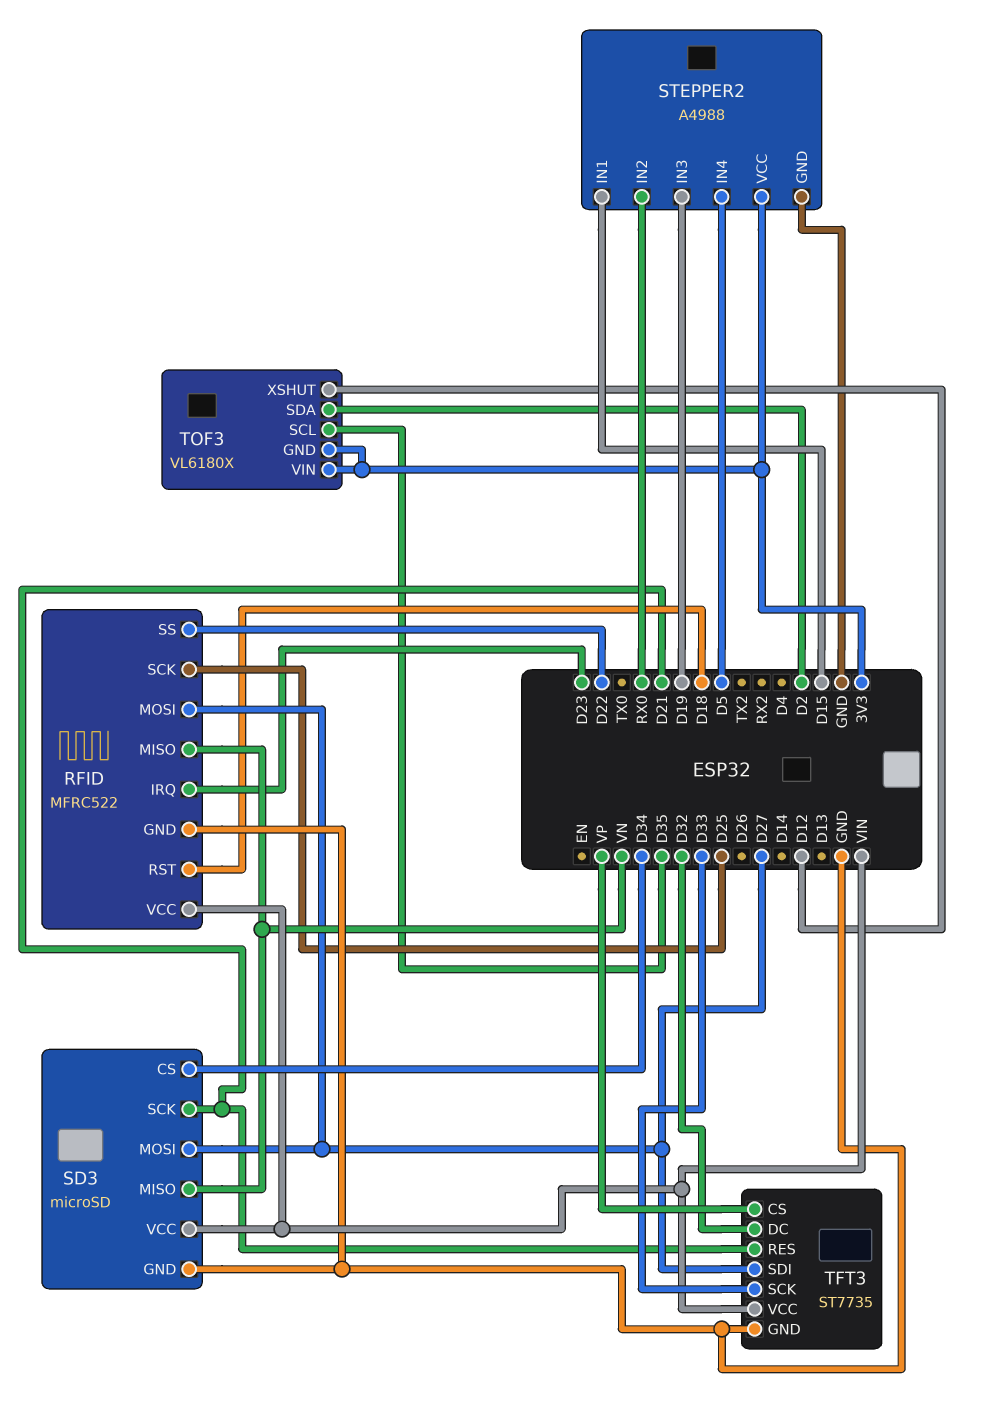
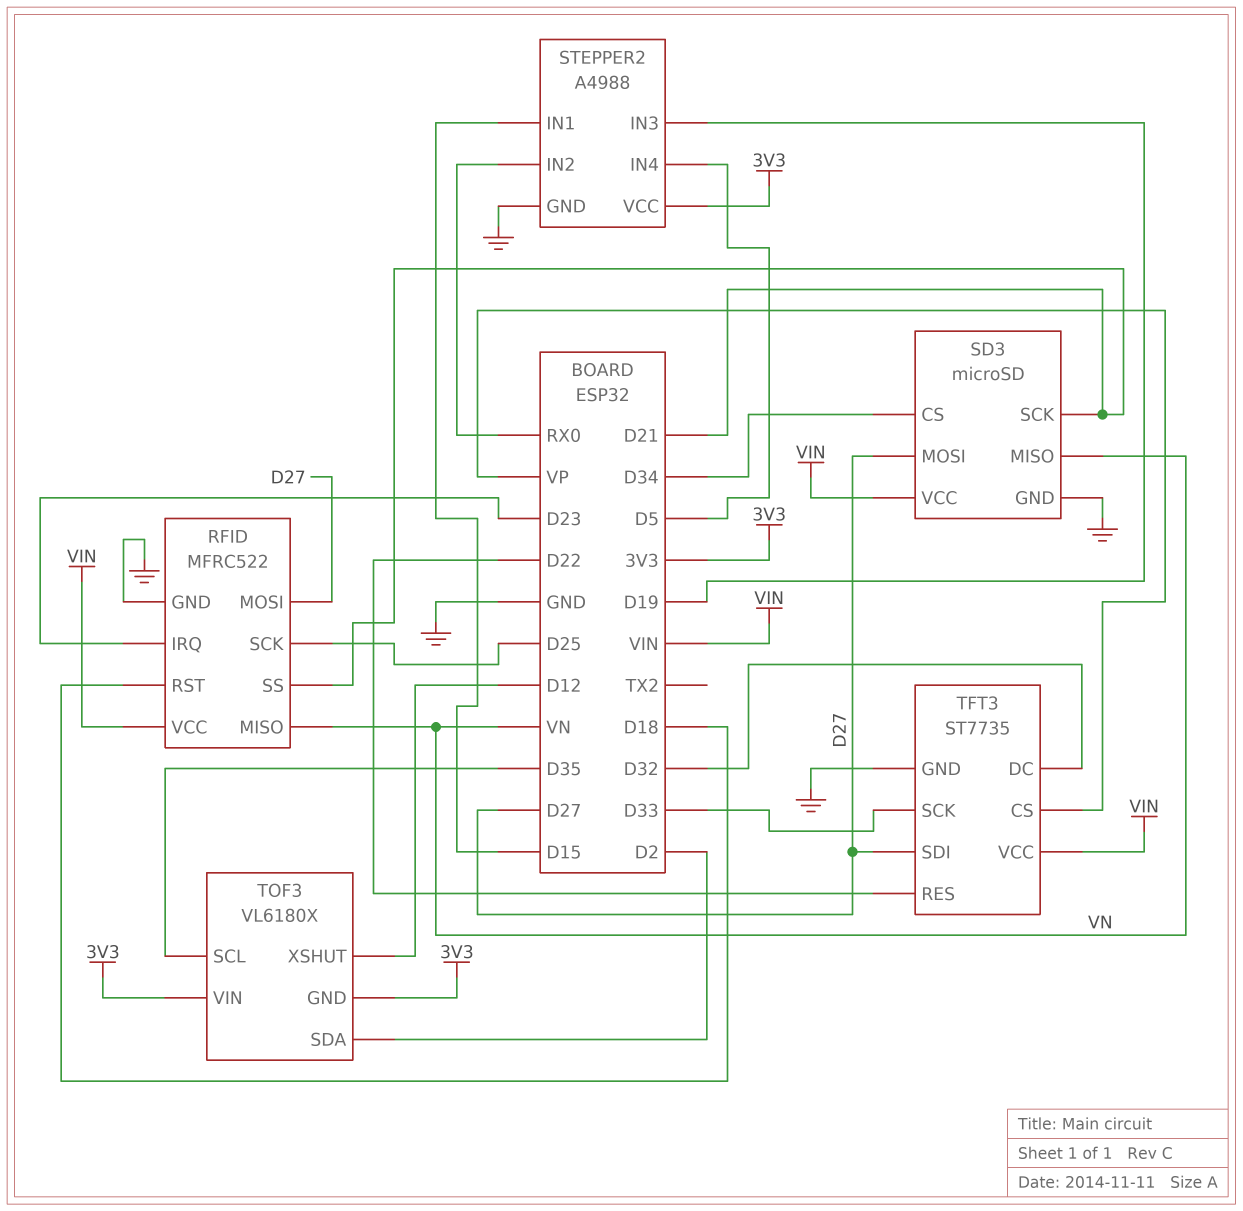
RFID pin SS: D22 -> D21
TFT3 pin RES: D21 -> D22

